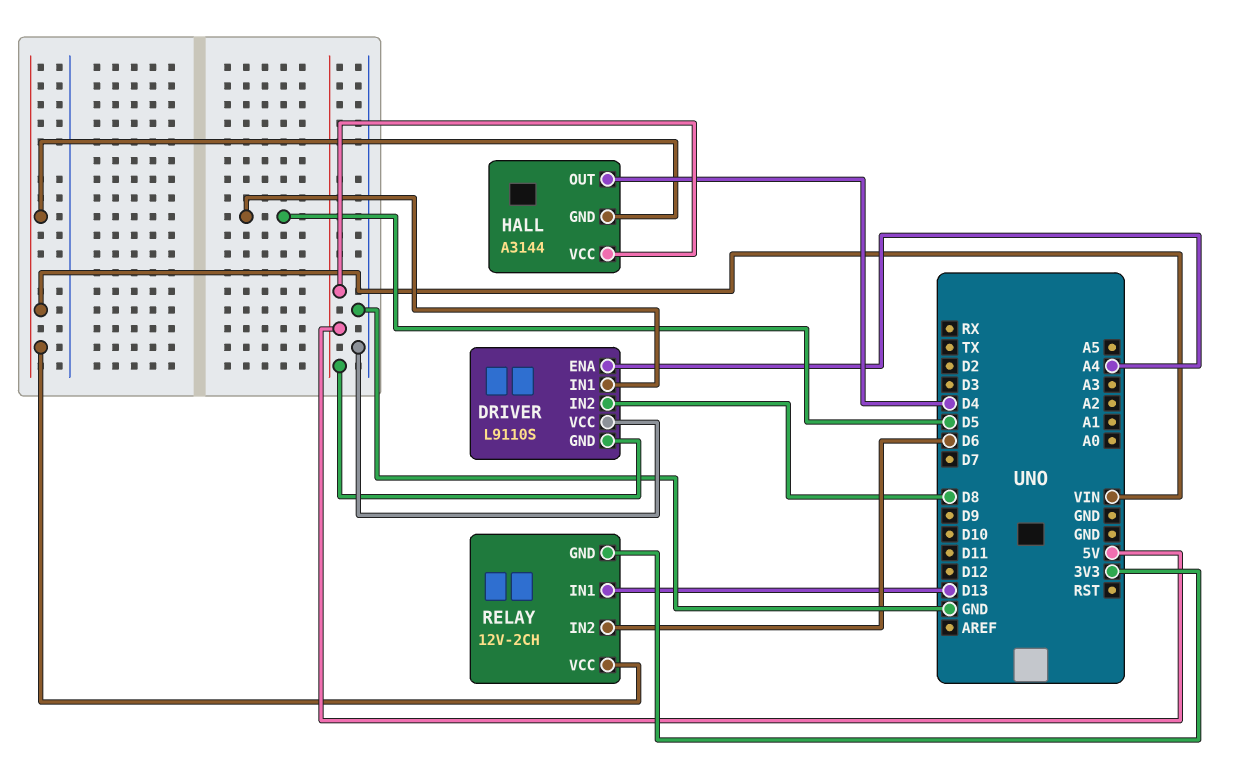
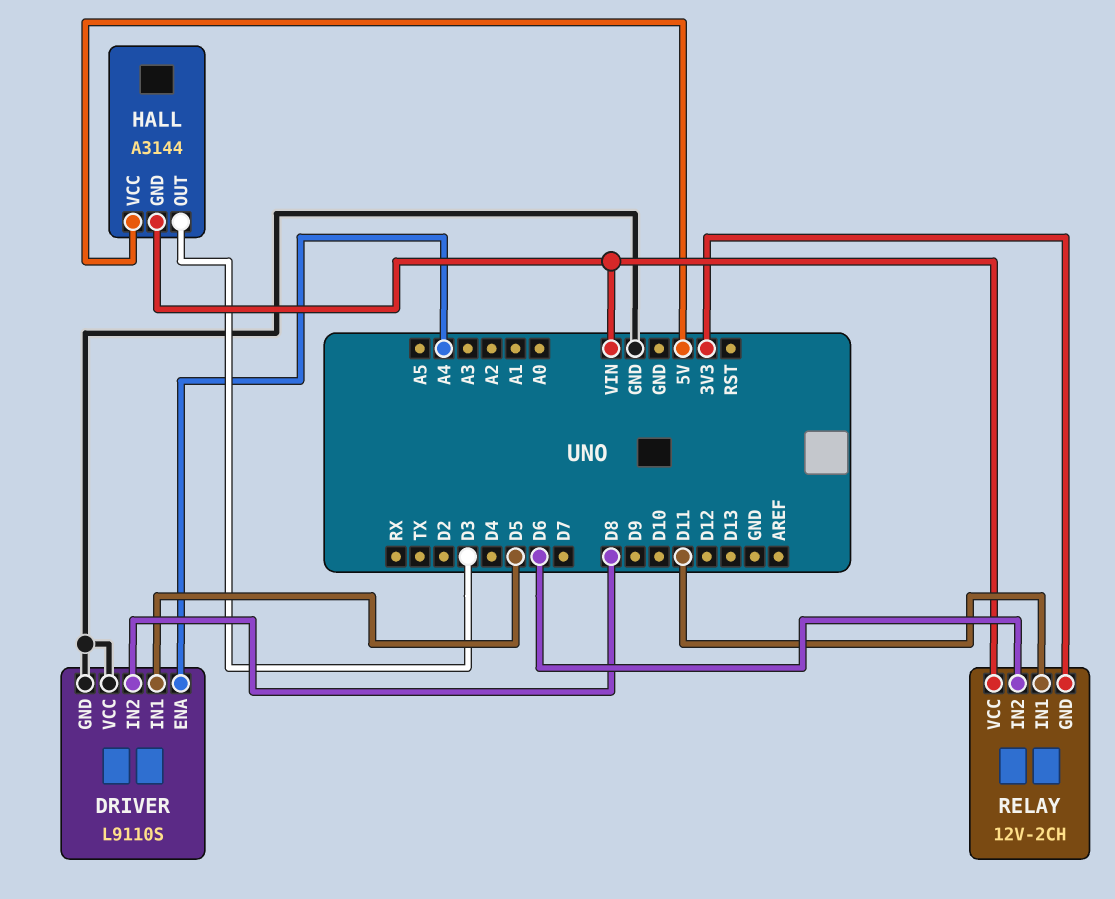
DRIVER pin GND: 5V -> GND
HALL pin OUT: D4 -> D3
RELAY pin IN1: D13 -> D11

